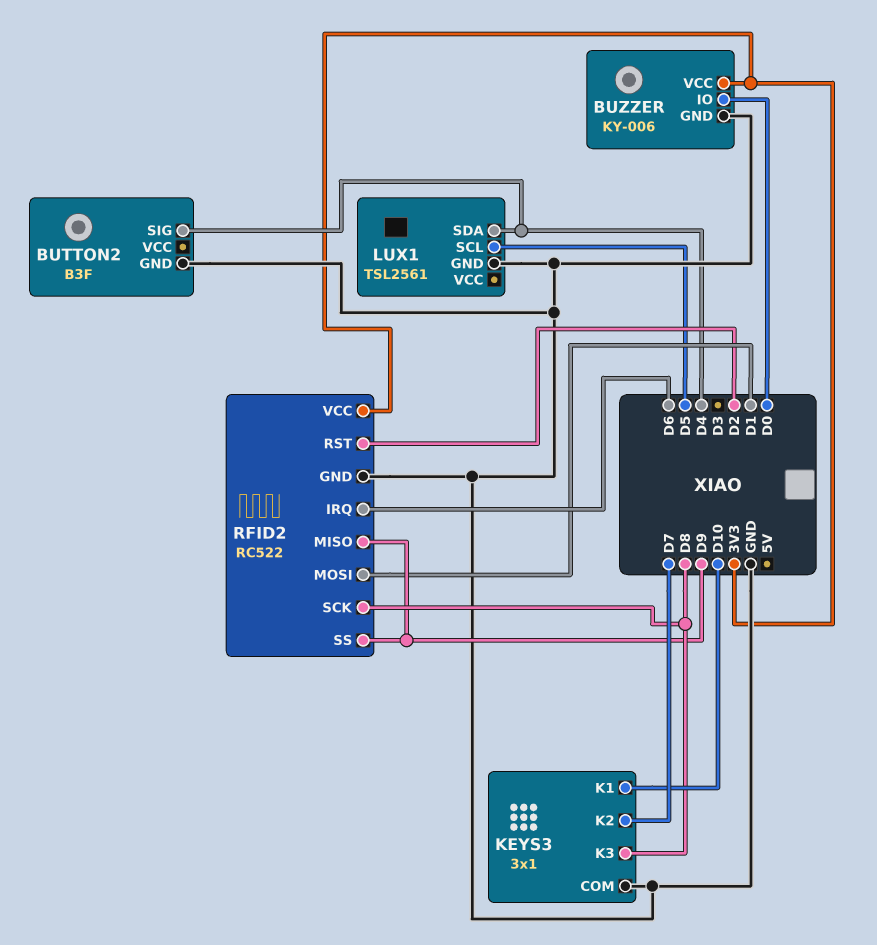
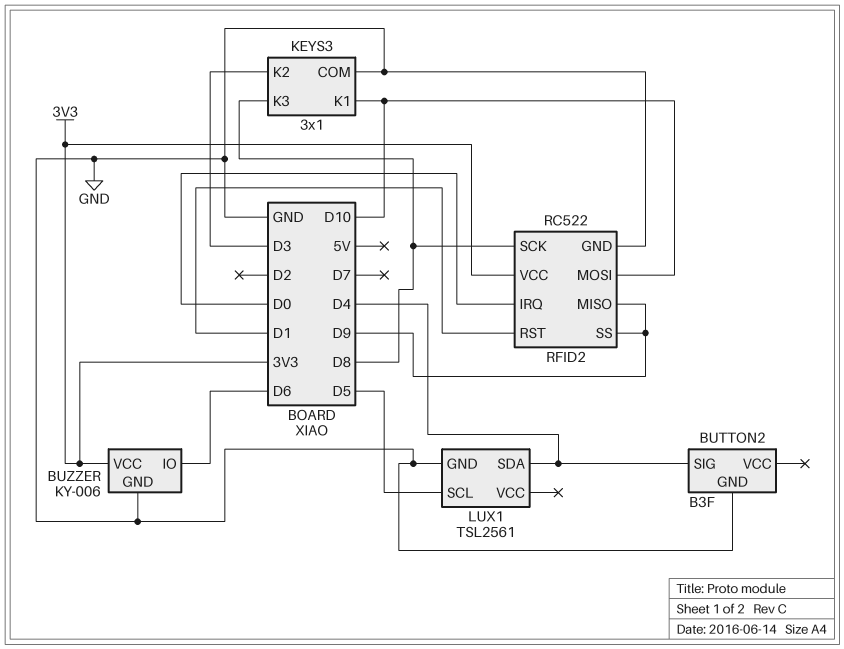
BUZZER pin IO: D0 -> D6
KEYS3 pin K2: D7 -> D3
RFID2 pin IRQ: D6 -> D0
RFID2 pin MOSI: D1 -> D10
RFID2 pin RST: D2 -> D1

